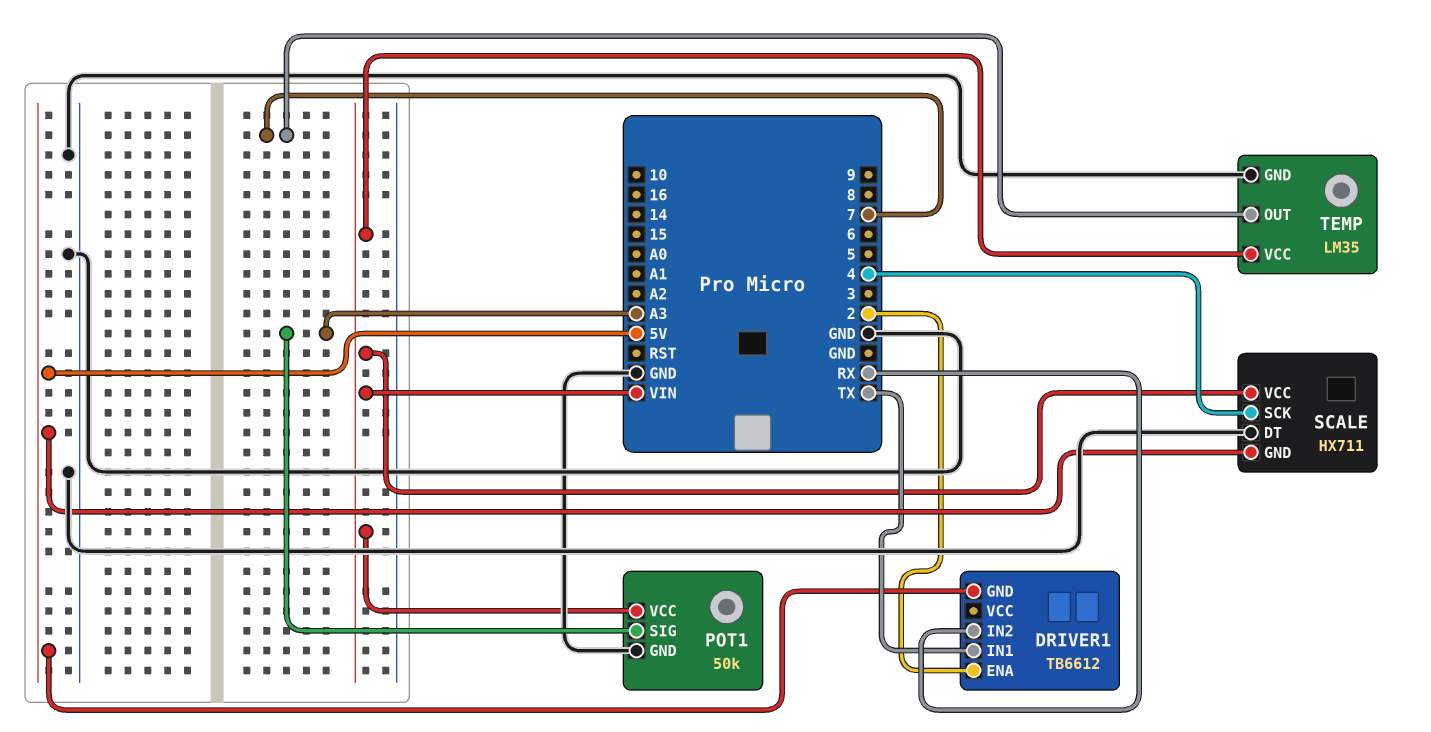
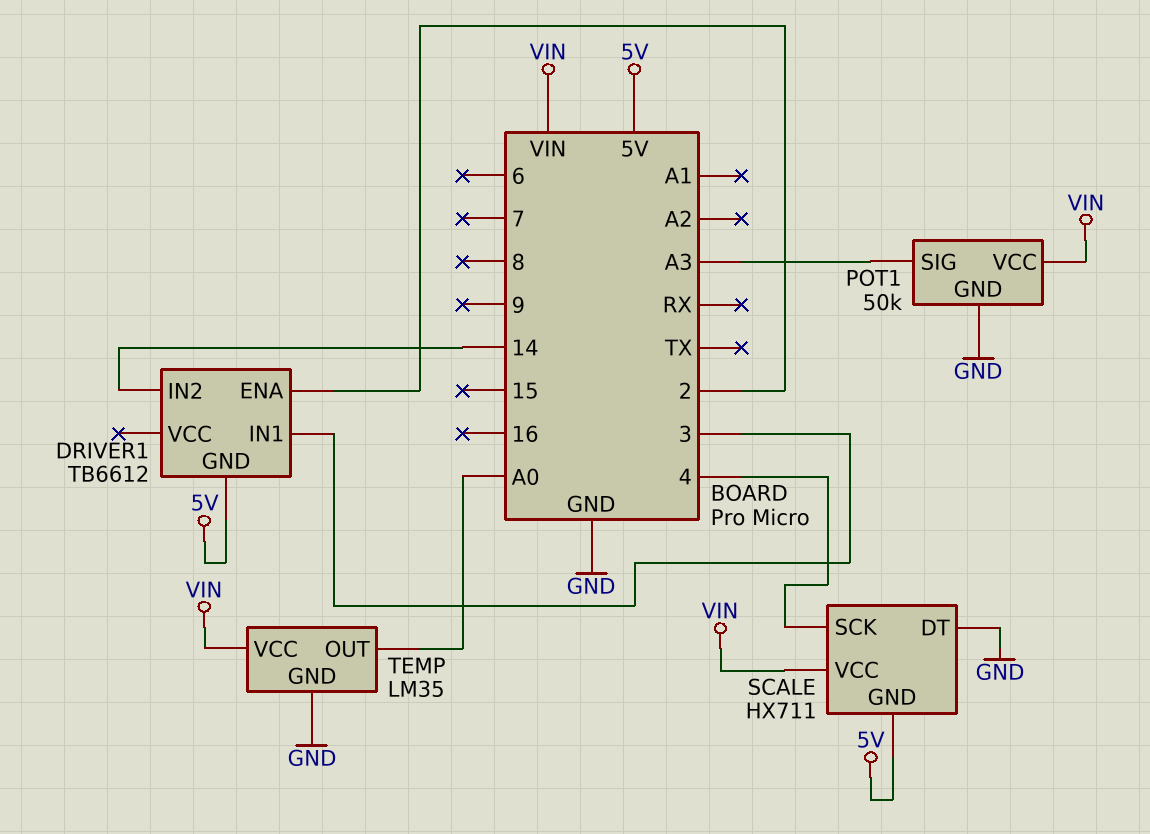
DRIVER1 pin IN1: TX -> 3
DRIVER1 pin IN2: RX -> 14
TEMP pin OUT: 7 -> A0

